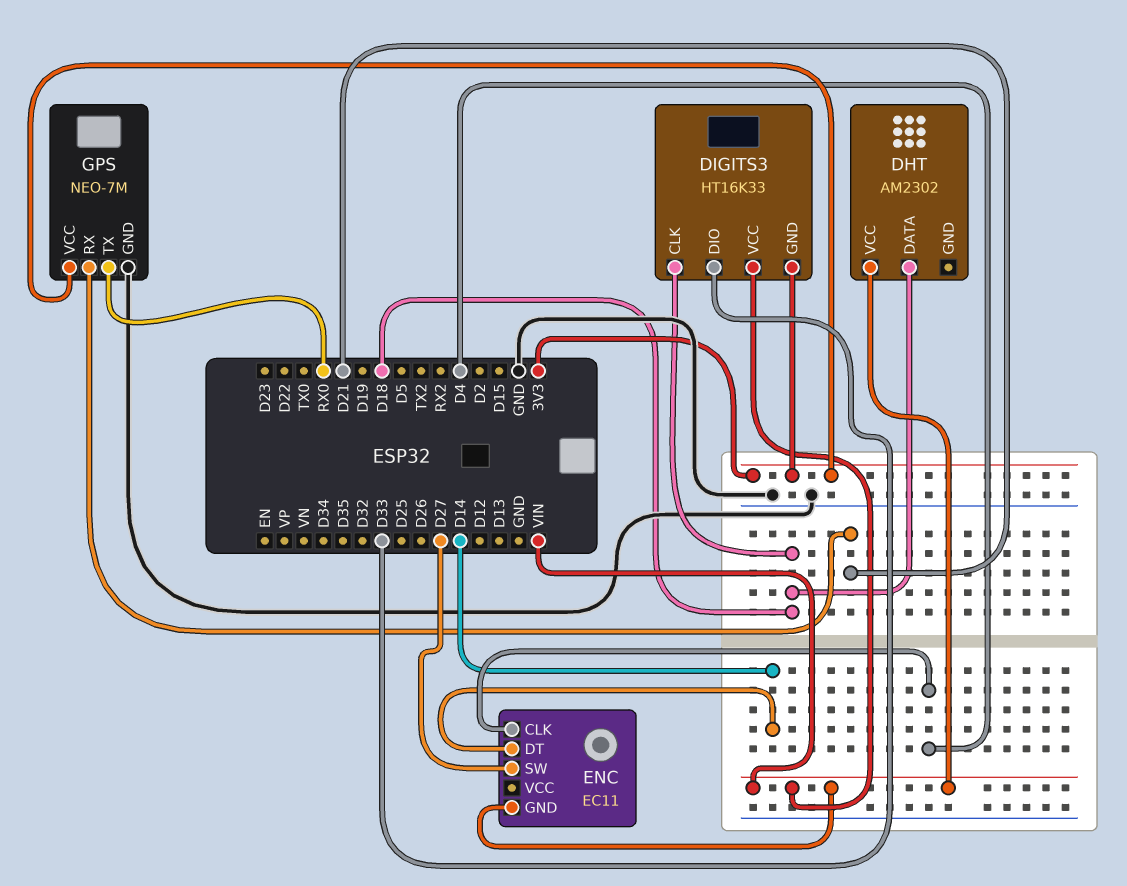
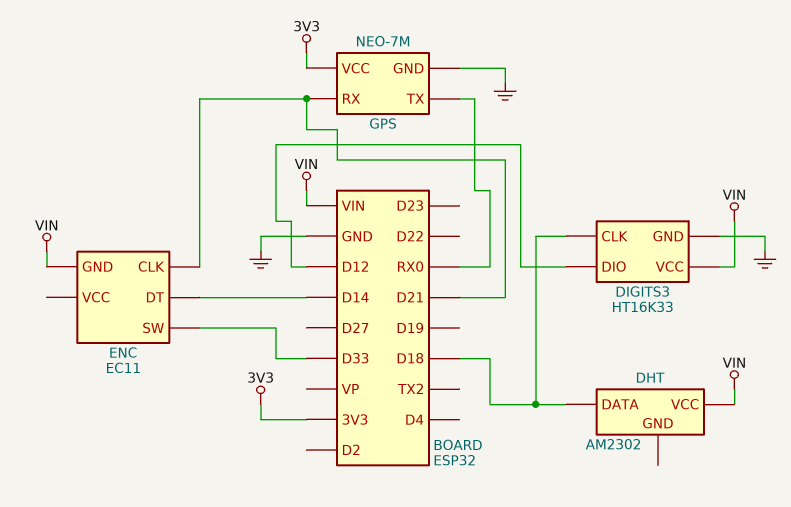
DIGITS3 pin DIO: D33 -> D12
DIGITS3 pin GND: 3V3 -> GND
ENC pin CLK: D4 -> D21
ENC pin SW: D27 -> D33

